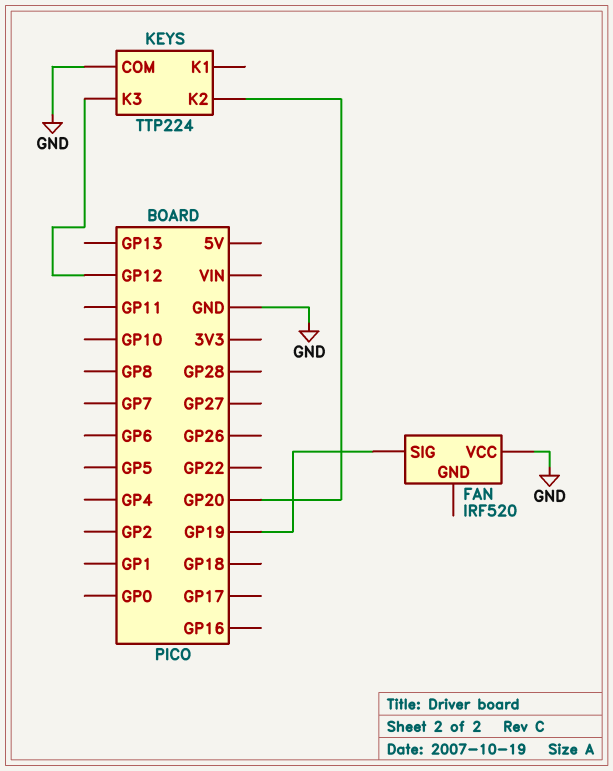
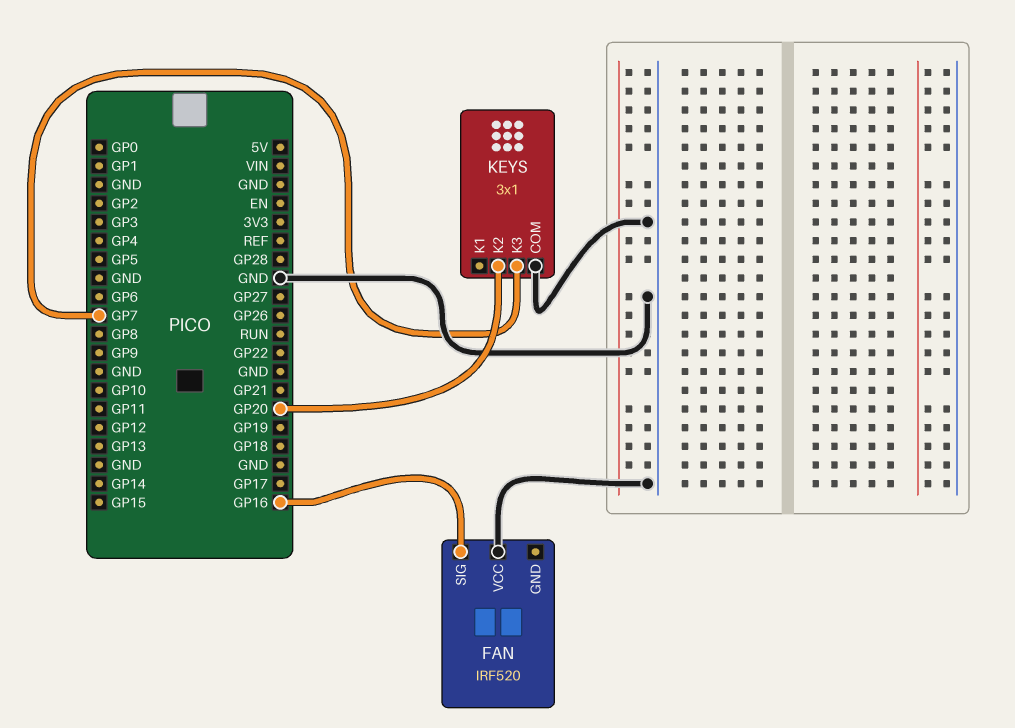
FAN pin SIG: GP19 -> GP16
KEYS: TTP224 -> 3x1
KEYS pin K3: GP12 -> GP7

